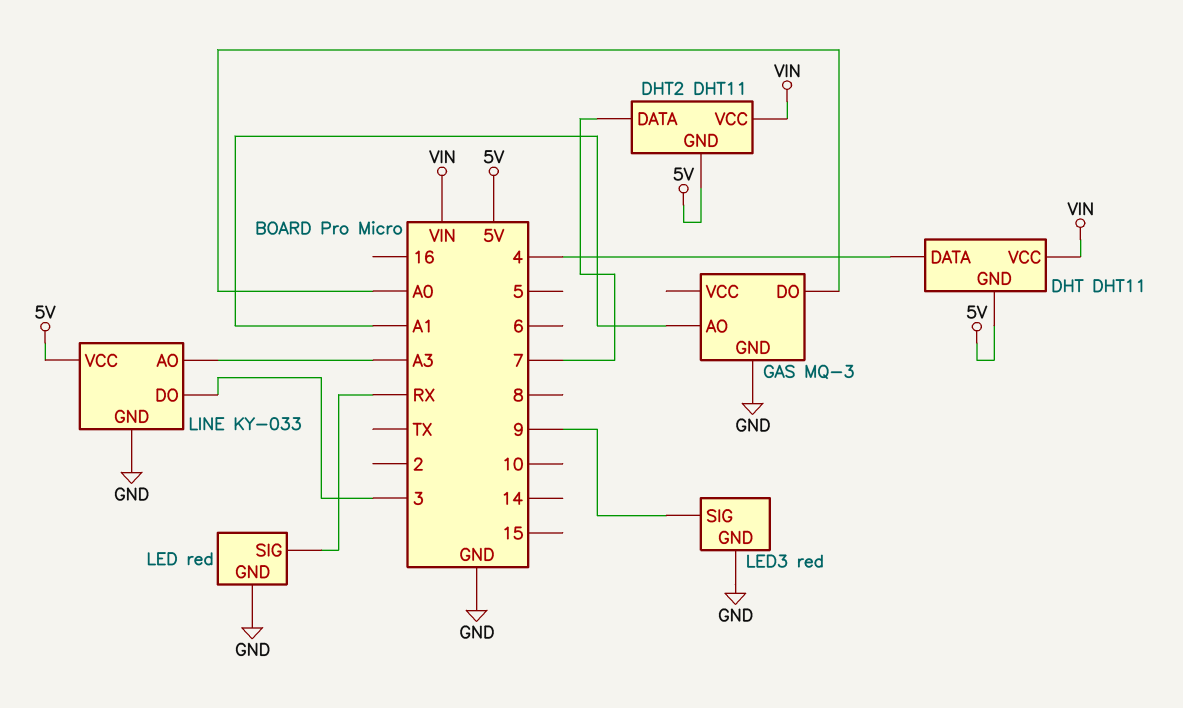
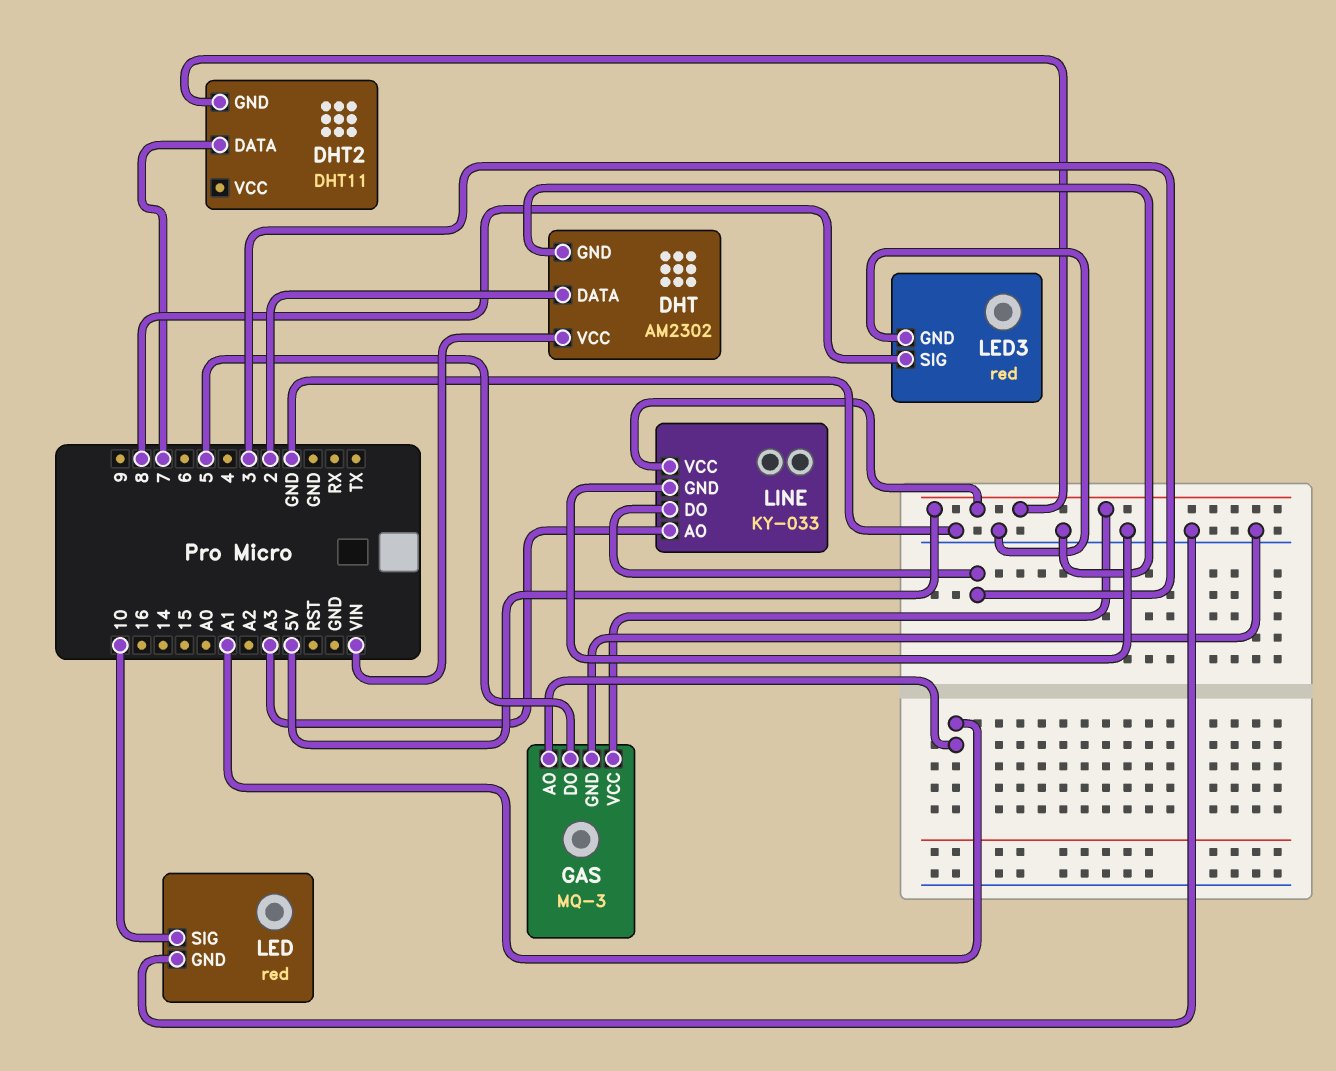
DHT: DHT11 -> AM2302
DHT pin DATA: 4 -> 2
DHT pin GND: 5V -> GND
DHT2 pin VCC: VIN -> none
GAS pin DO: A0 -> 5
GAS pin VCC: none -> 5V
LED pin SIG: RX -> 10
LED3 pin SIG: 9 -> 8

